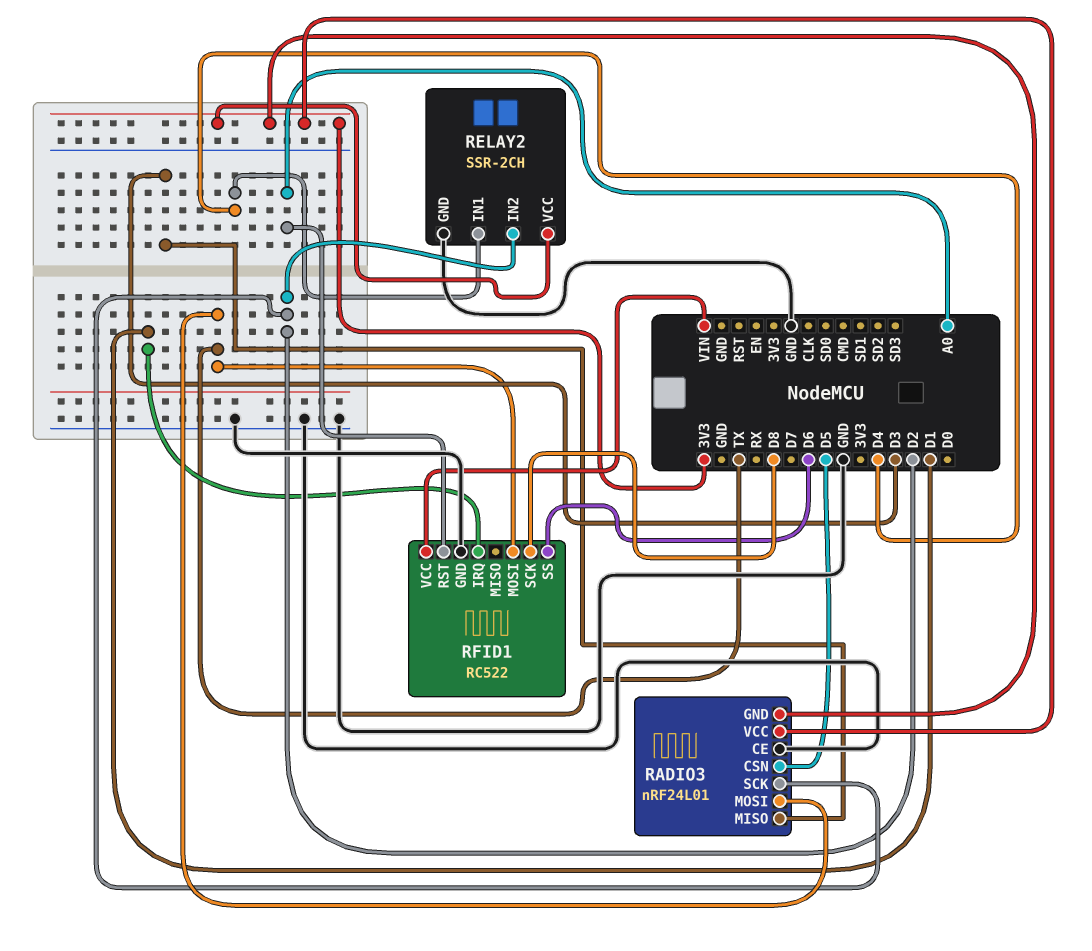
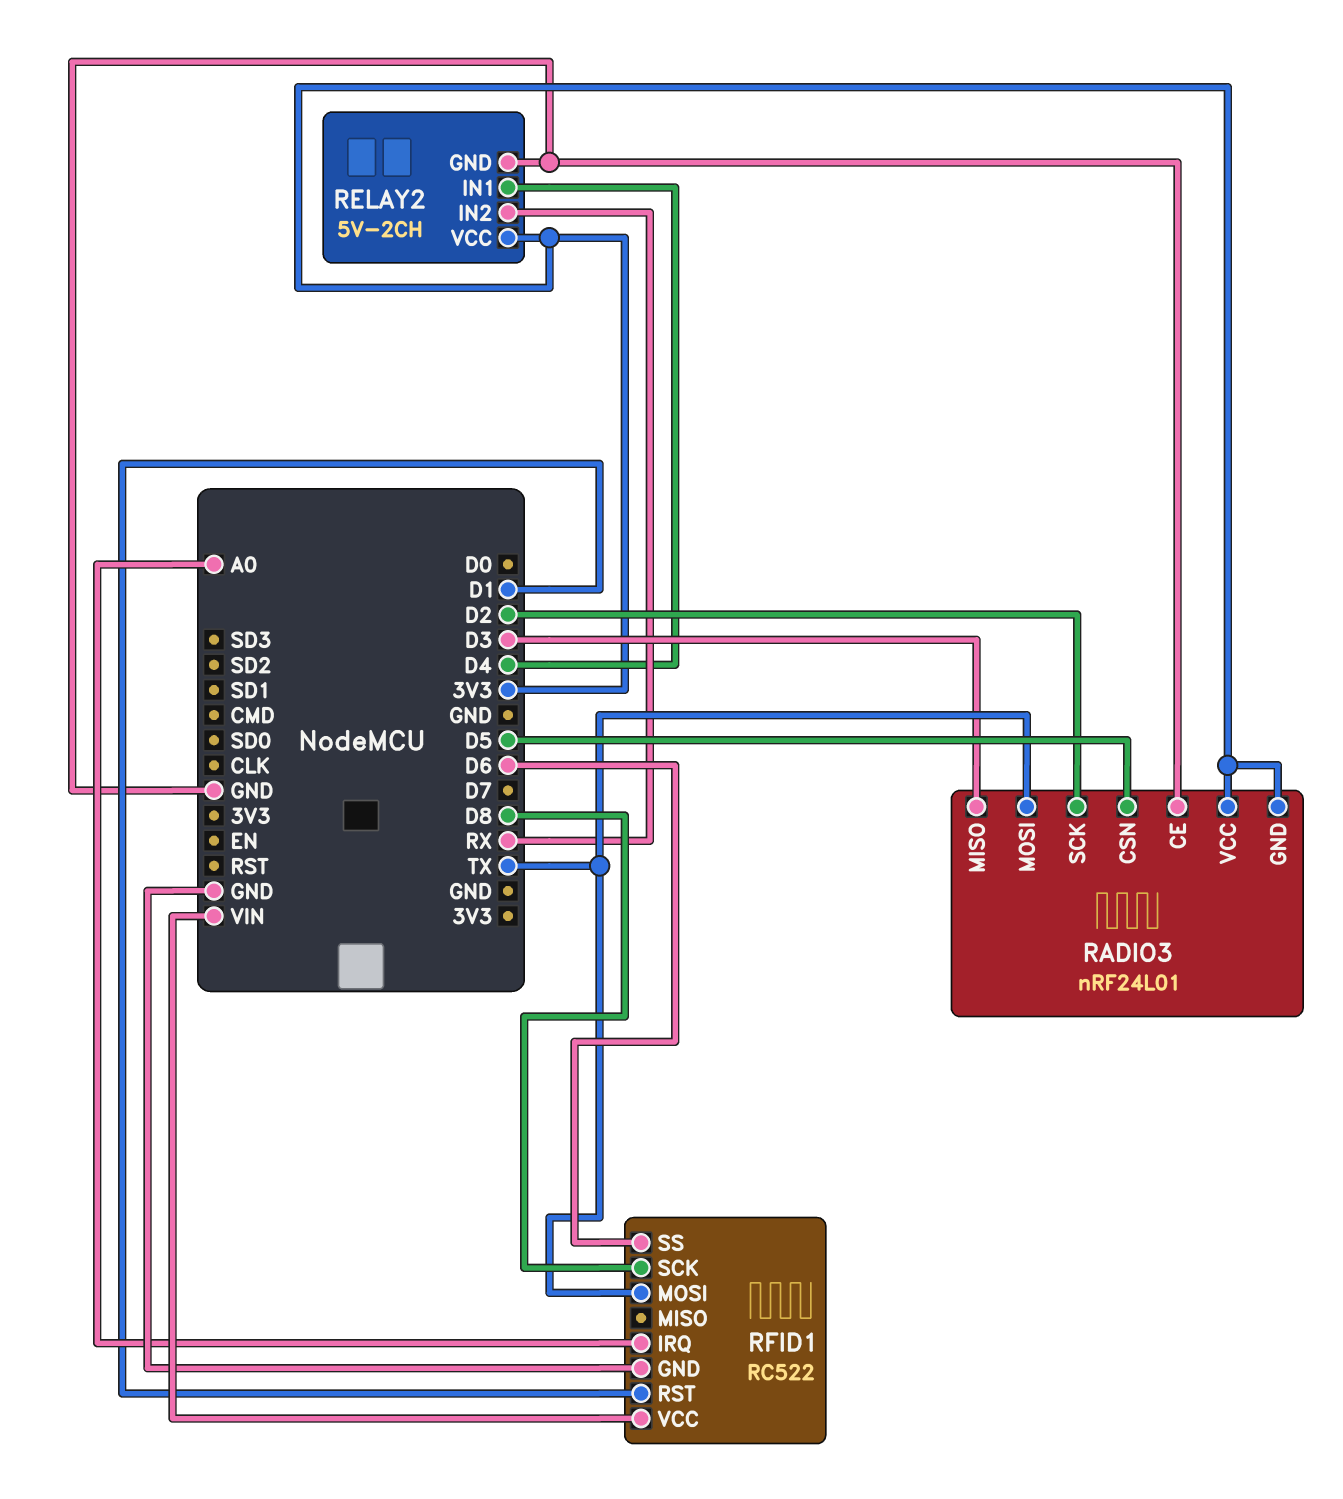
RELAY2: SSR-2CH -> 5V-2CH
RELAY2 pin IN2: D2 -> RX
RFID1 pin IRQ: D1 -> A0
RFID1 pin RST: A0 -> D1

